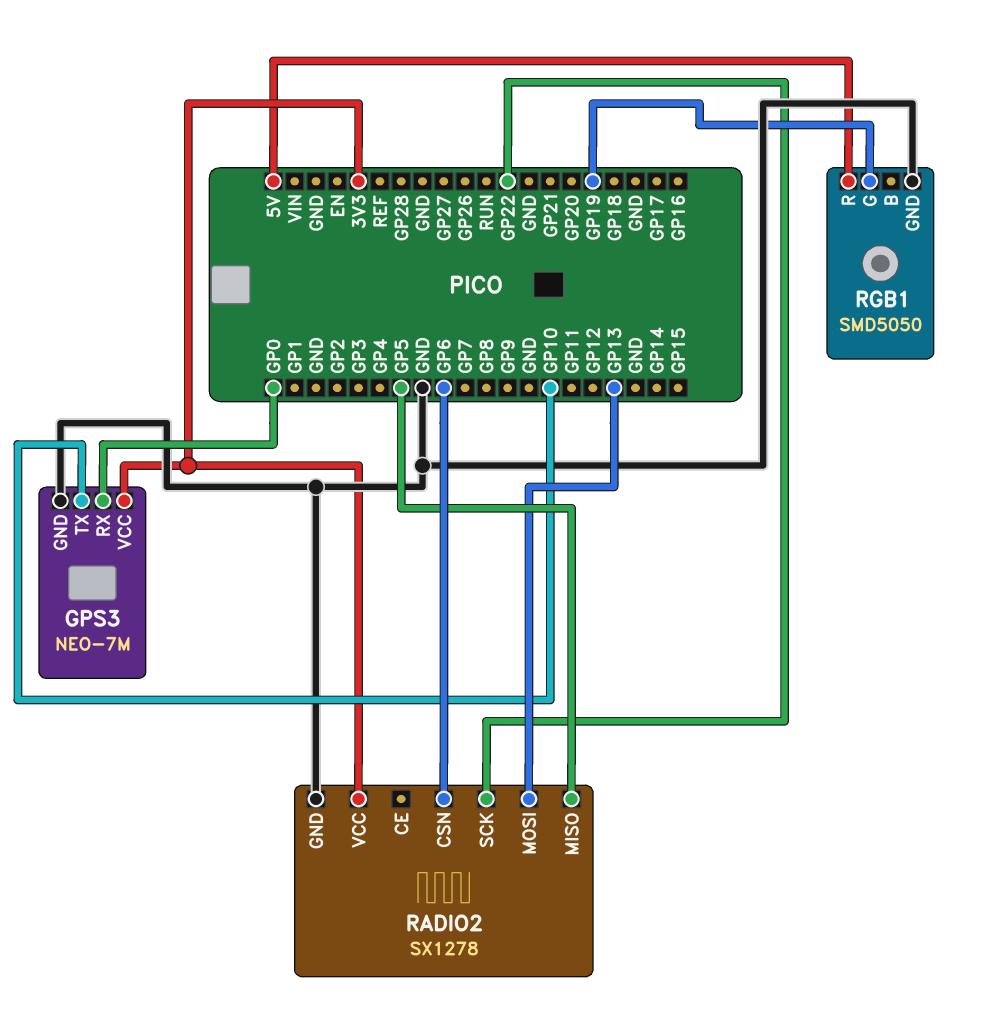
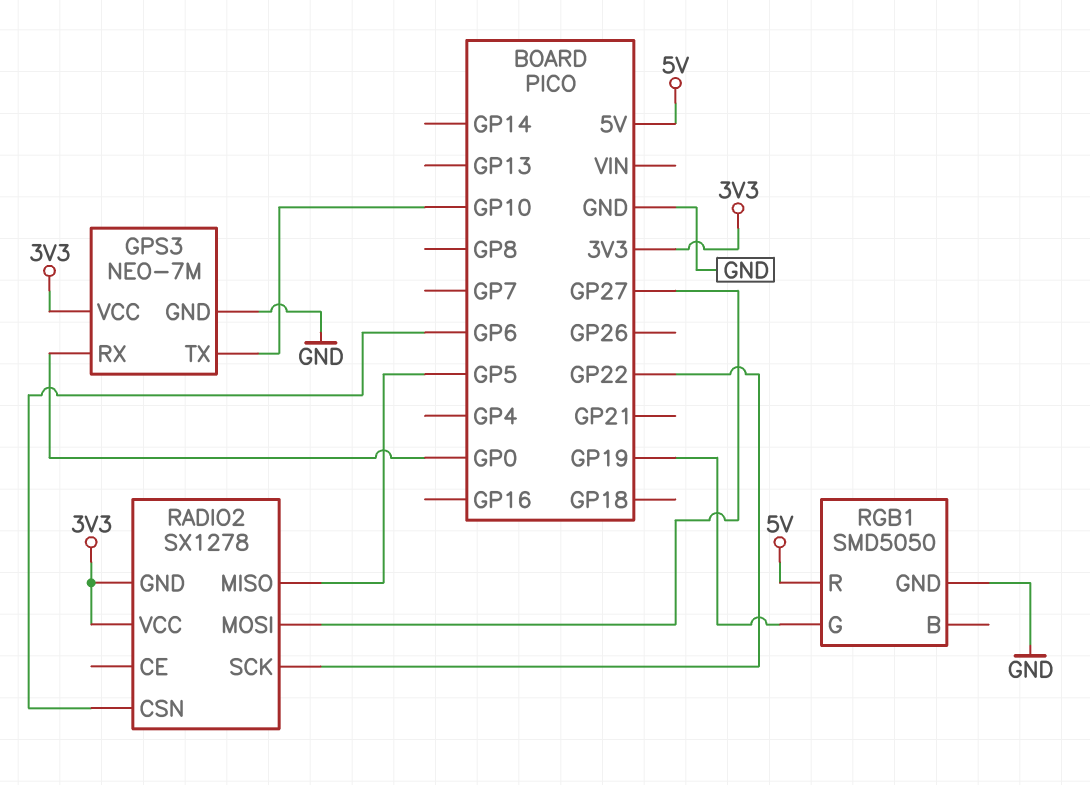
RADIO2 pin GND: GND -> 3V3
RADIO2 pin MOSI: GP13 -> GP27

